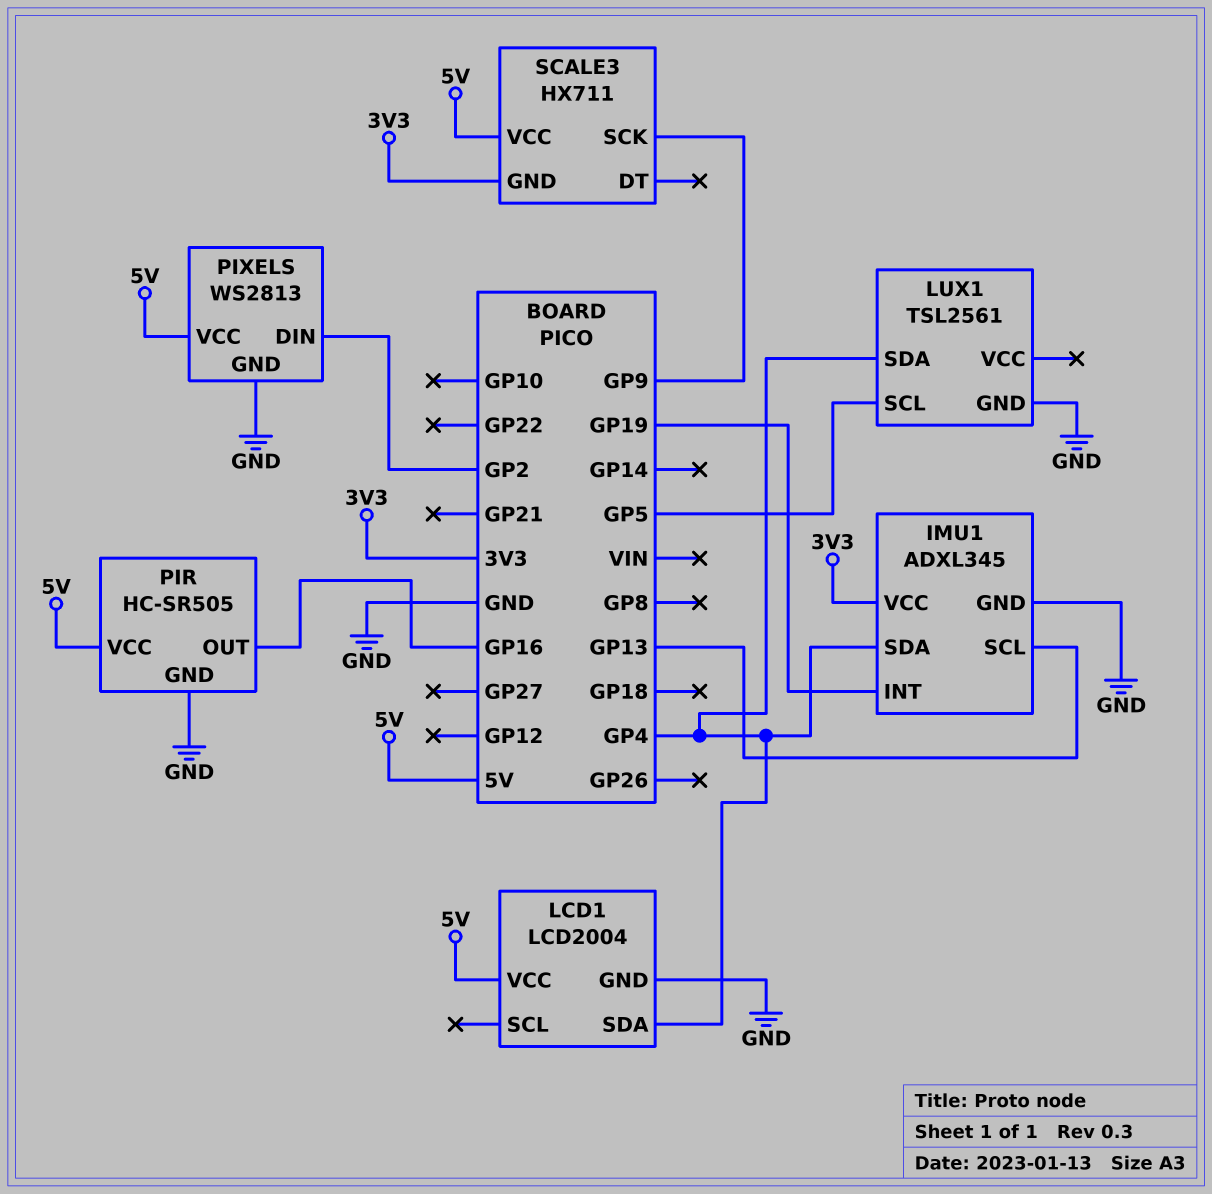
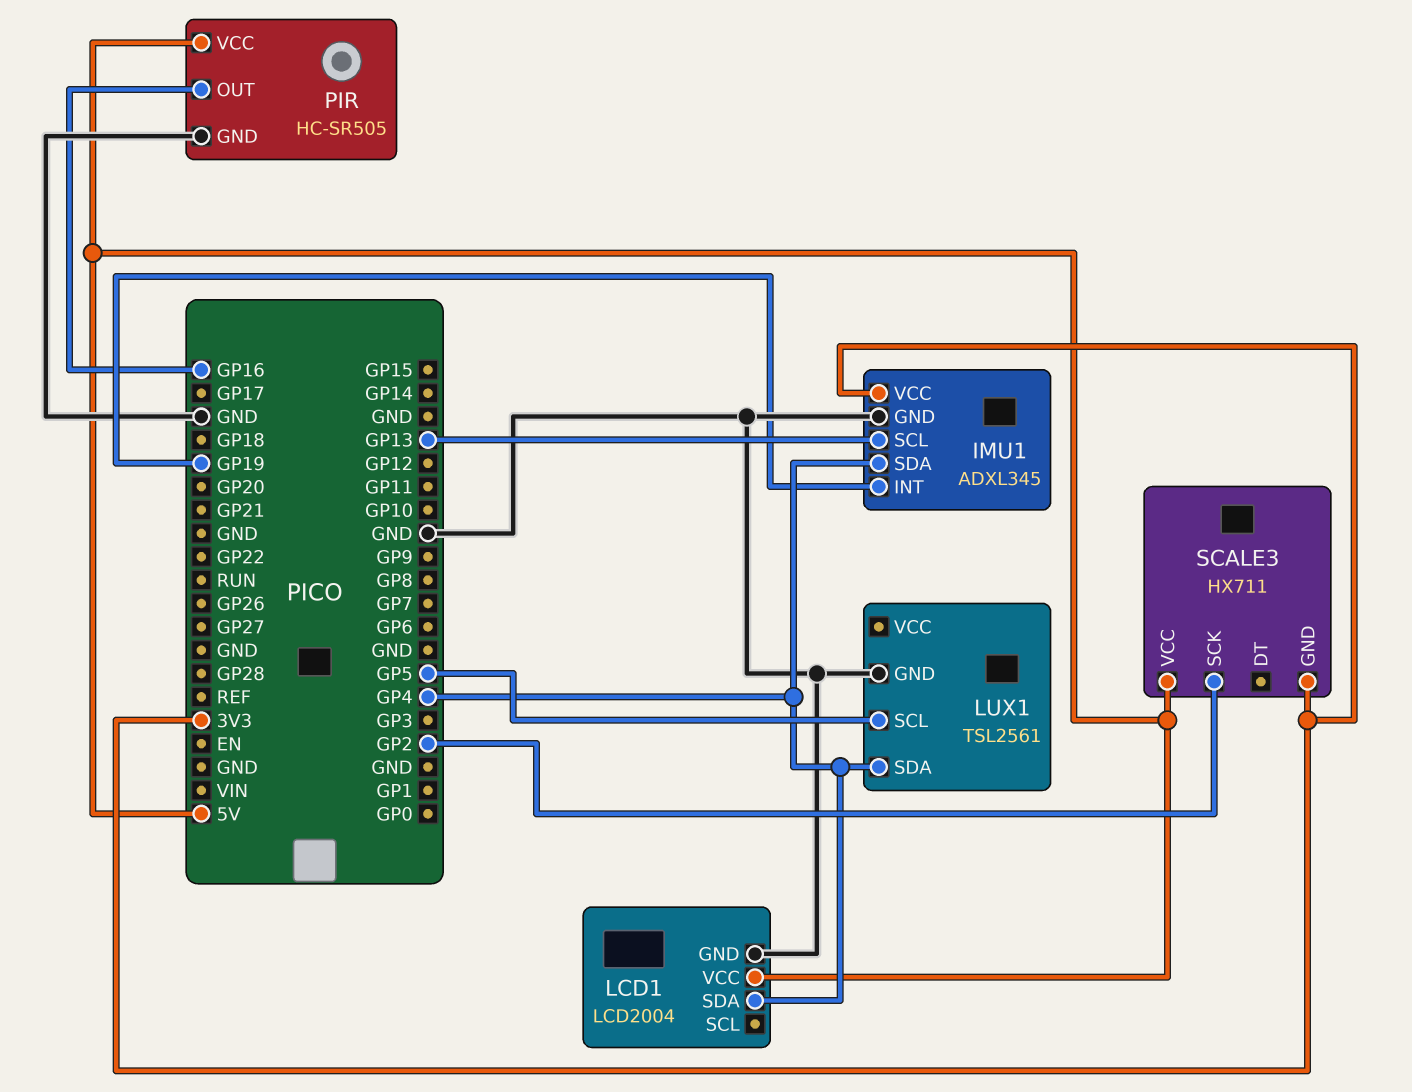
PIXELS: WS2813 -> none
PIXELS pin DIN: GP2 -> none
PIXELS pin GND: GND -> none
PIXELS pin VCC: 5V -> none
SCALE3 pin SCK: GP9 -> GP2

